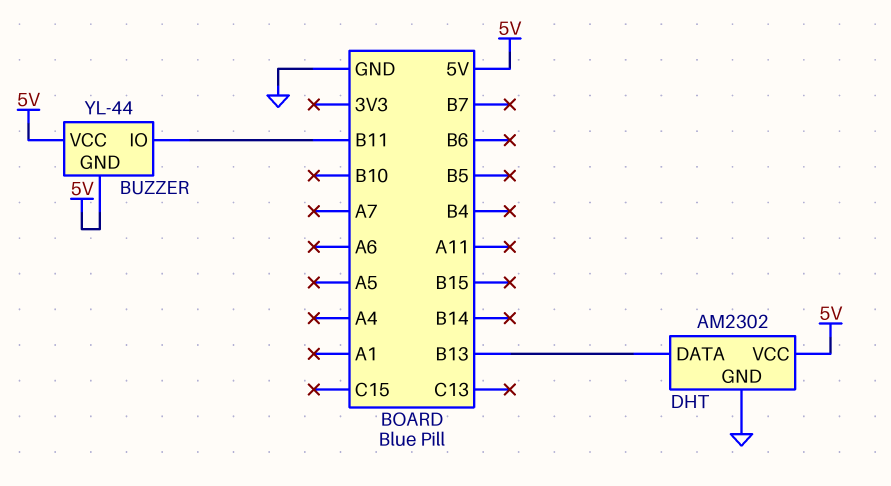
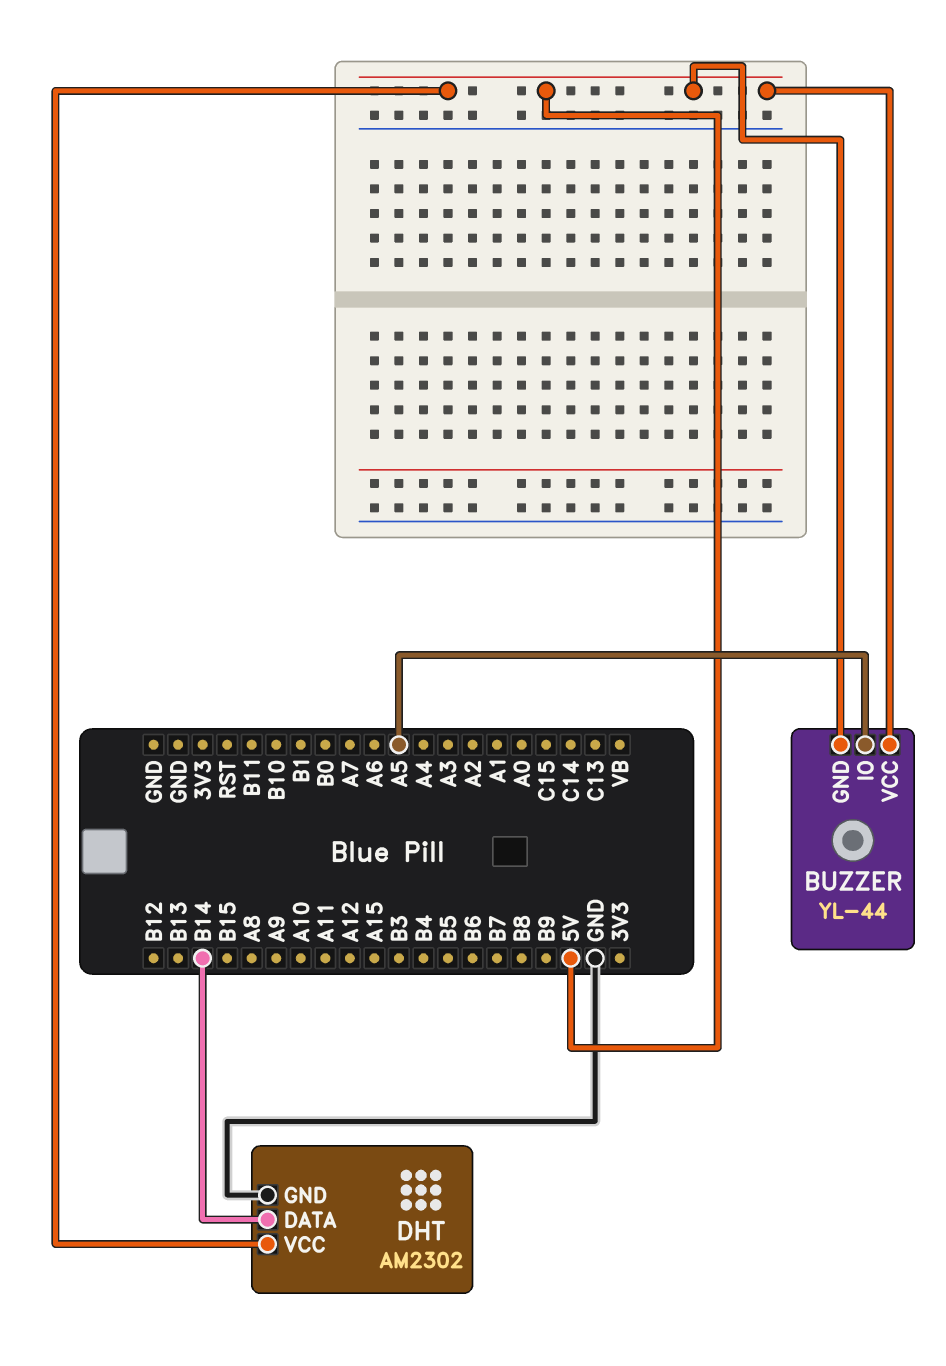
BUZZER pin IO: B11 -> A5
DHT pin DATA: B13 -> B14

